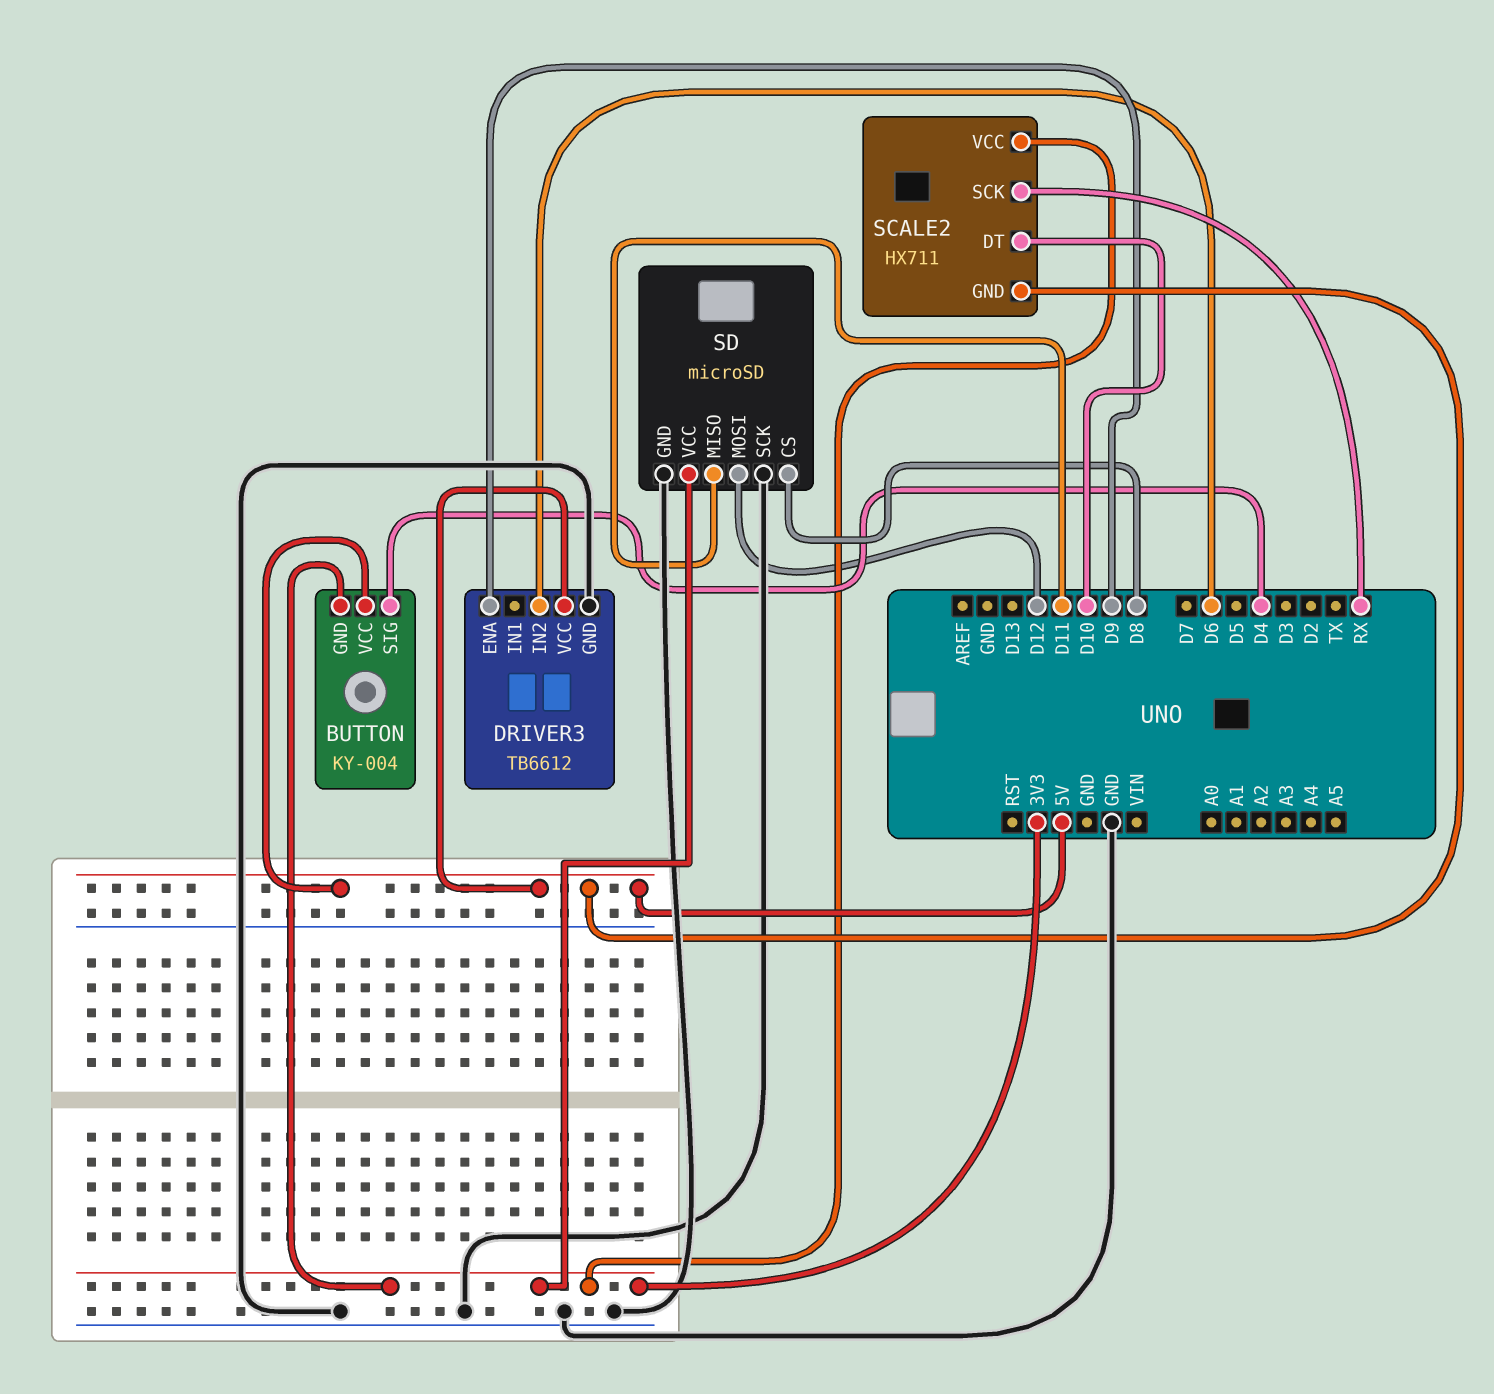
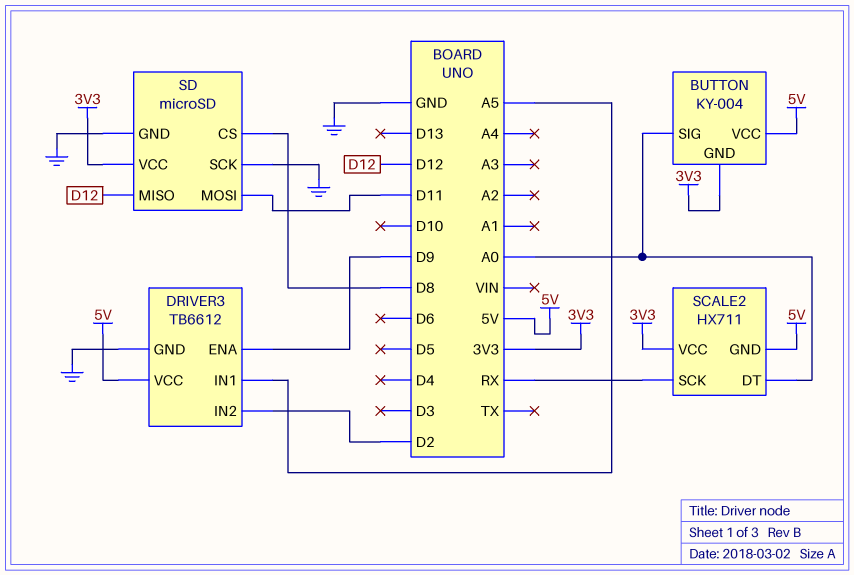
BUTTON pin SIG: D4 -> A0
DRIVER3 pin IN1: none -> A5
DRIVER3 pin IN2: D6 -> D2
SCALE2 pin DT: D10 -> A0
SD pin MISO: D11 -> D12
SD pin MOSI: D12 -> D11

